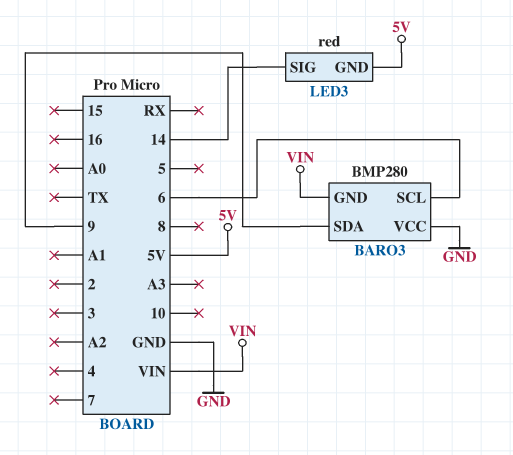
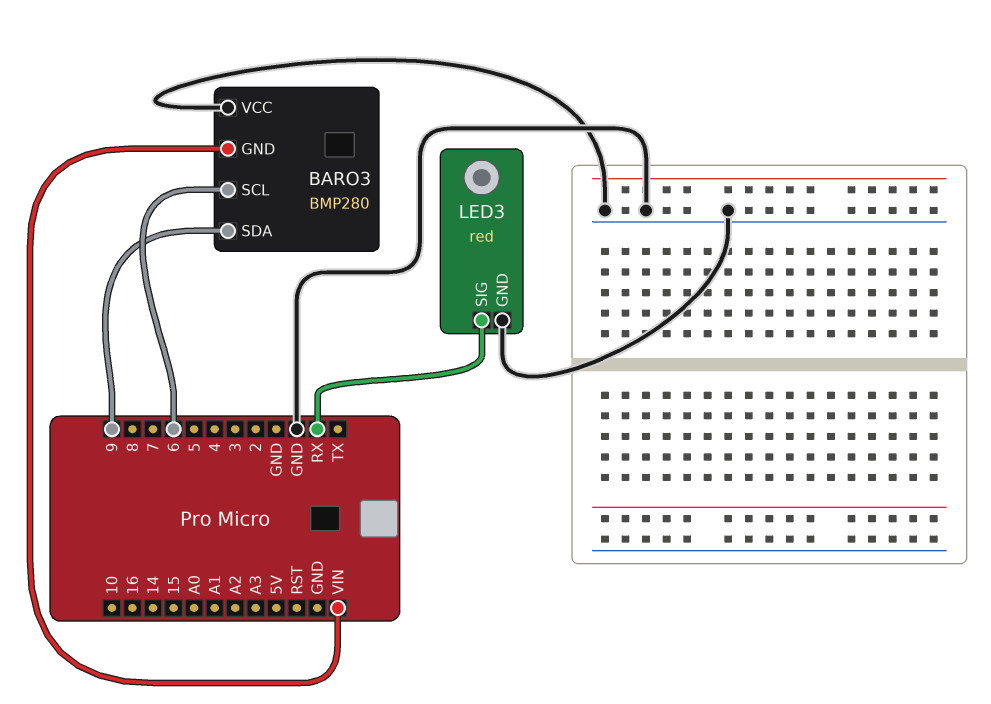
LED3 pin GND: 5V -> GND
LED3 pin SIG: 14 -> RX

